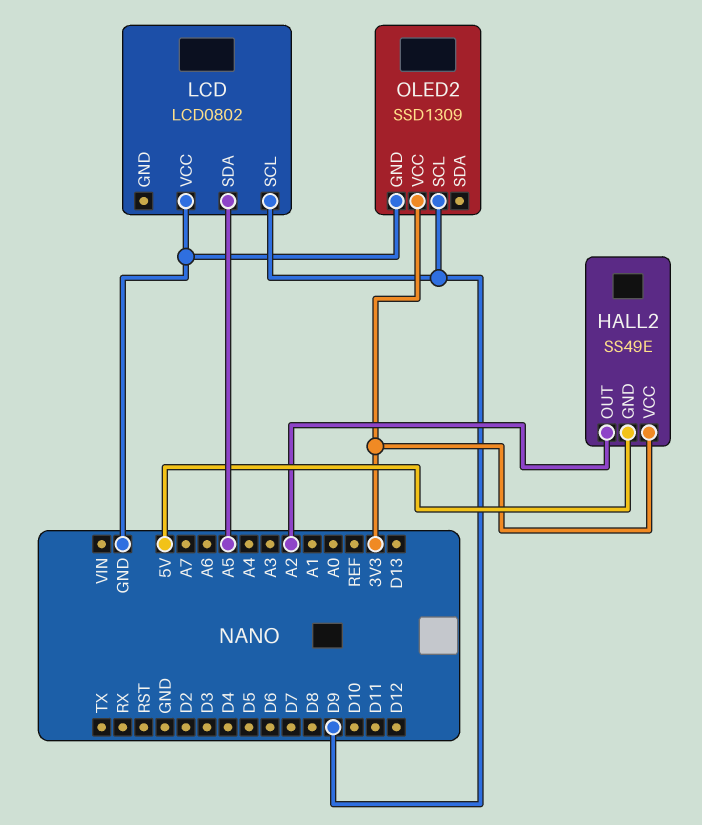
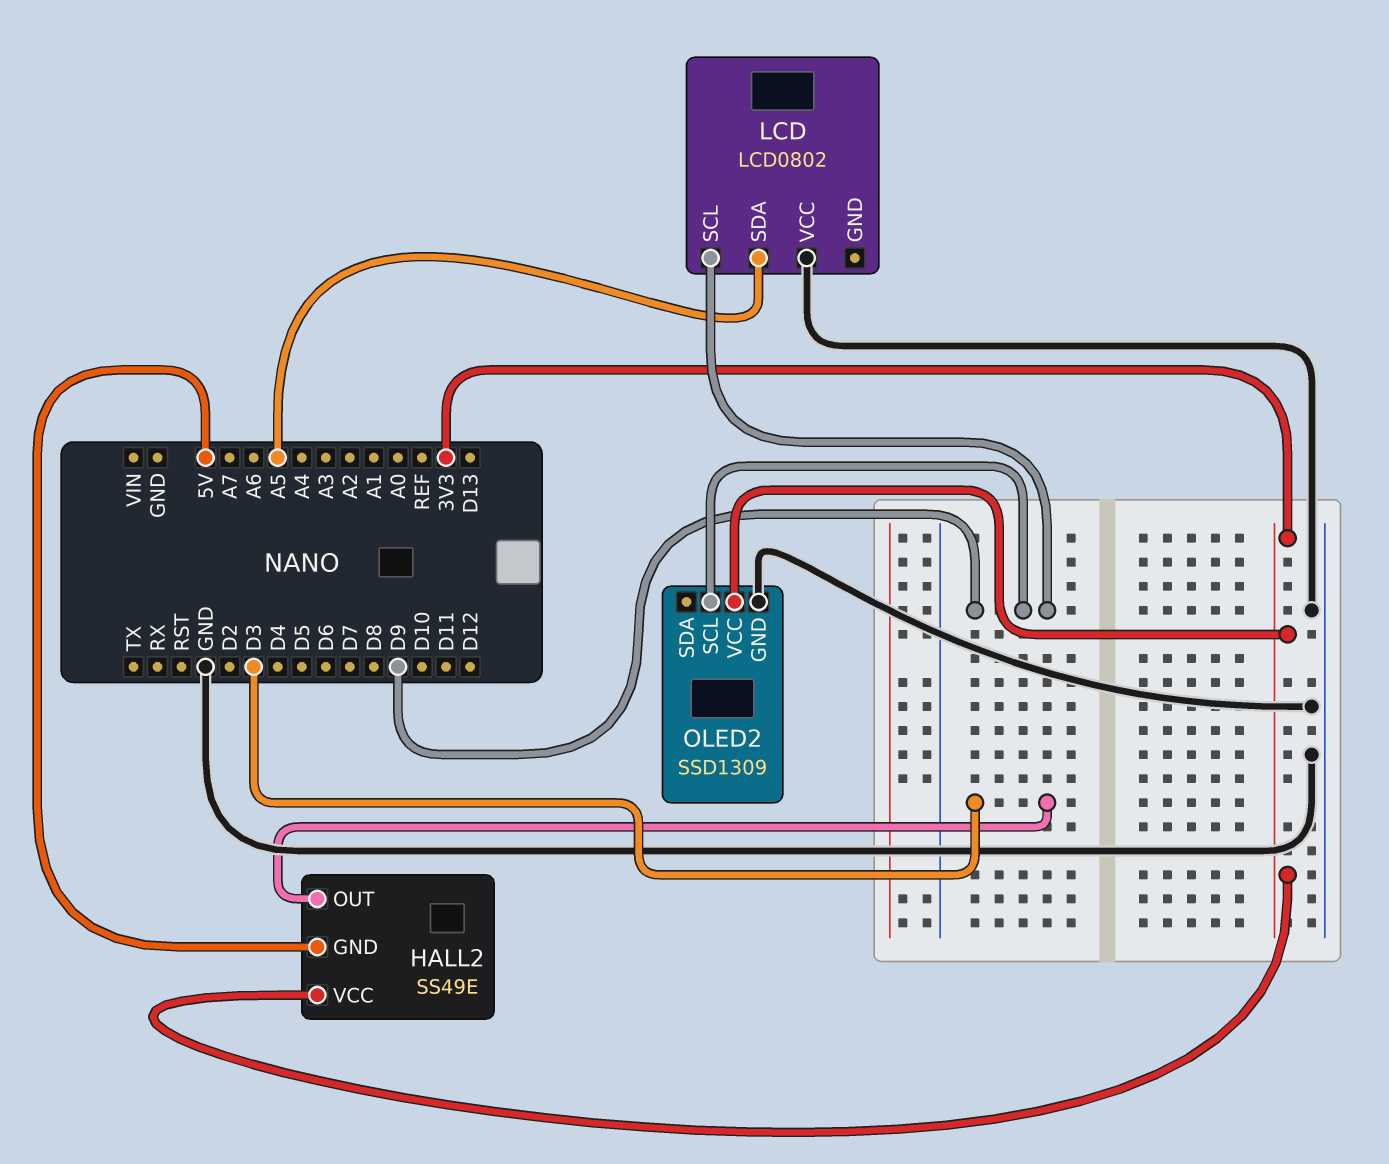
HALL2 pin OUT: A2 -> D3

